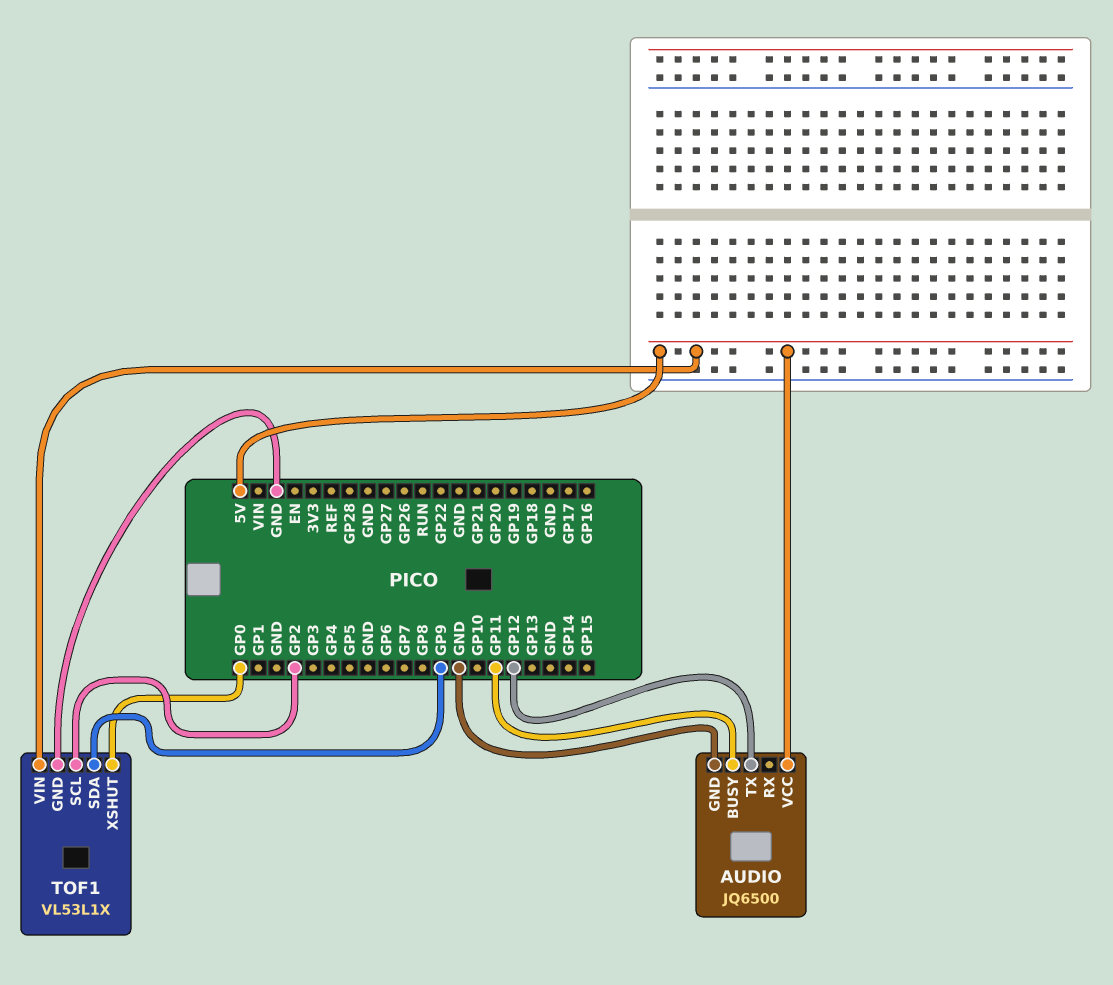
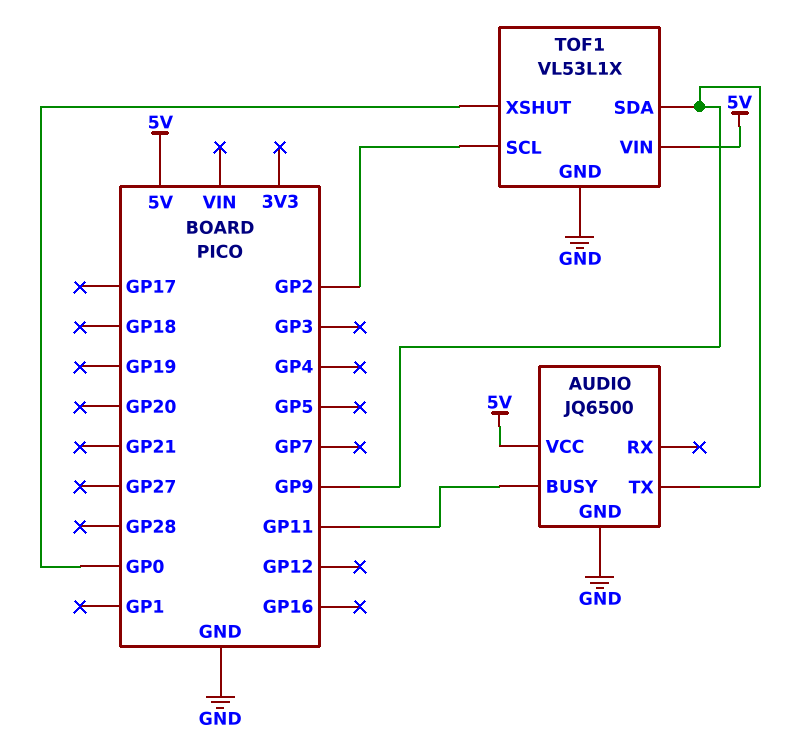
AUDIO pin TX: GP12 -> GP9

